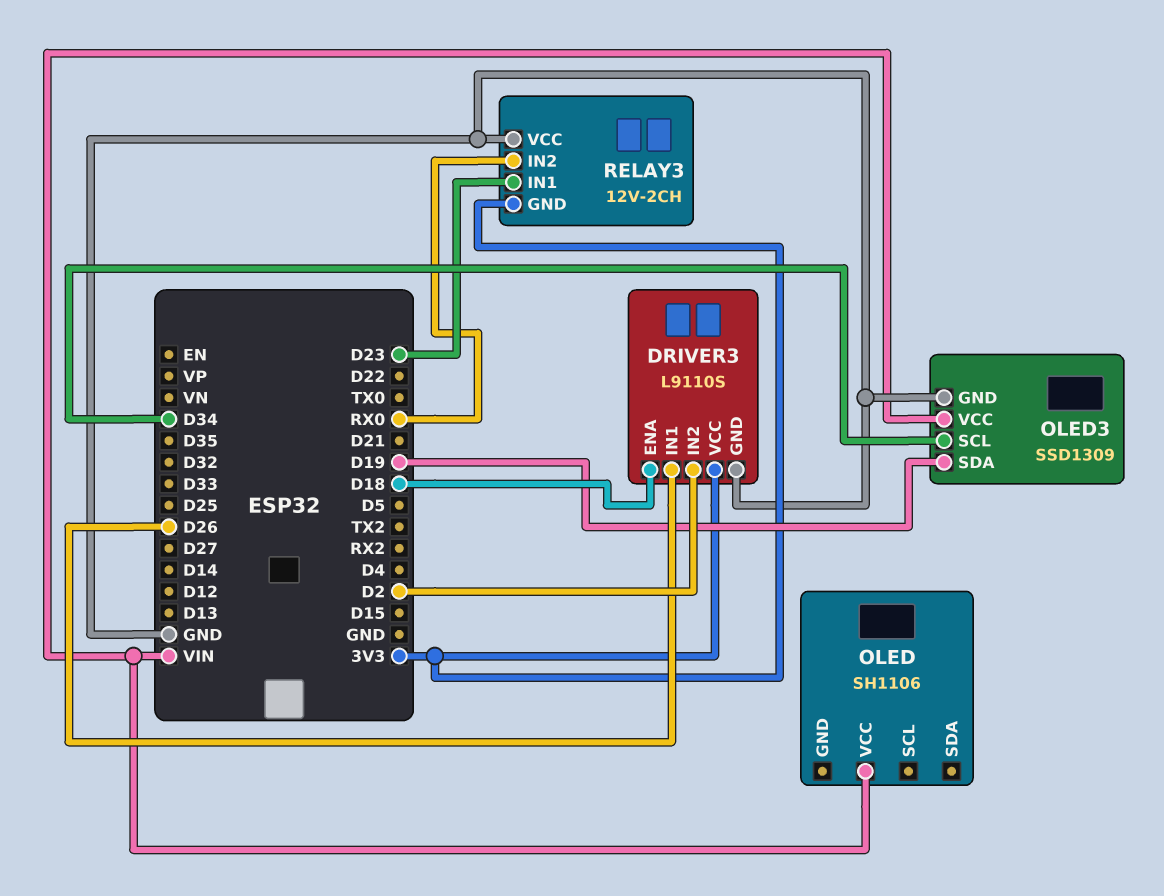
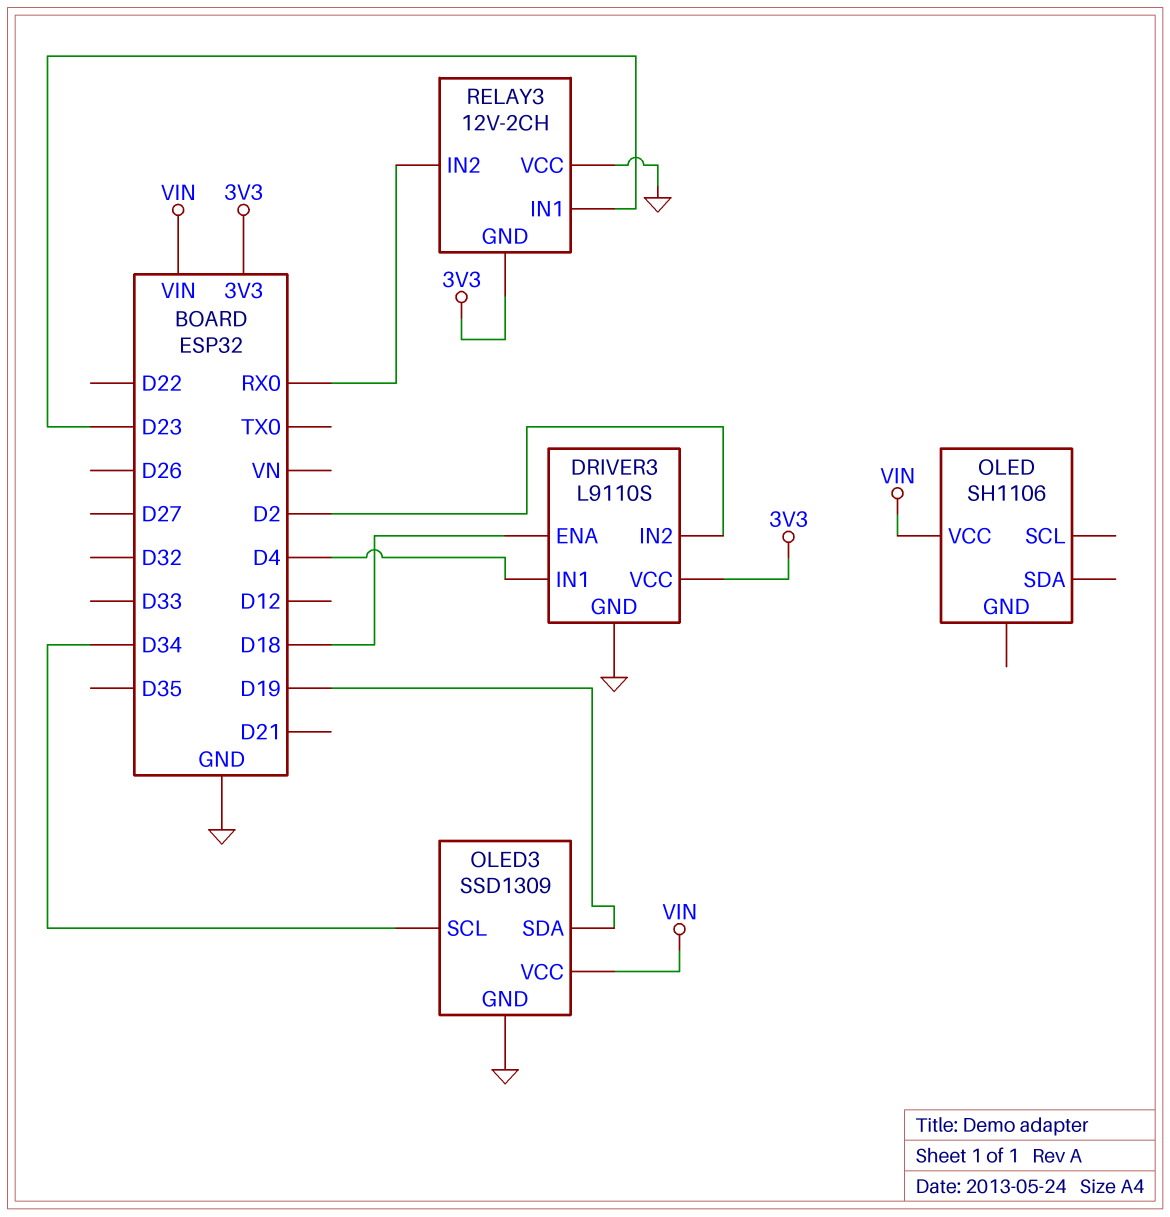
DRIVER3 pin IN1: D26 -> D4

